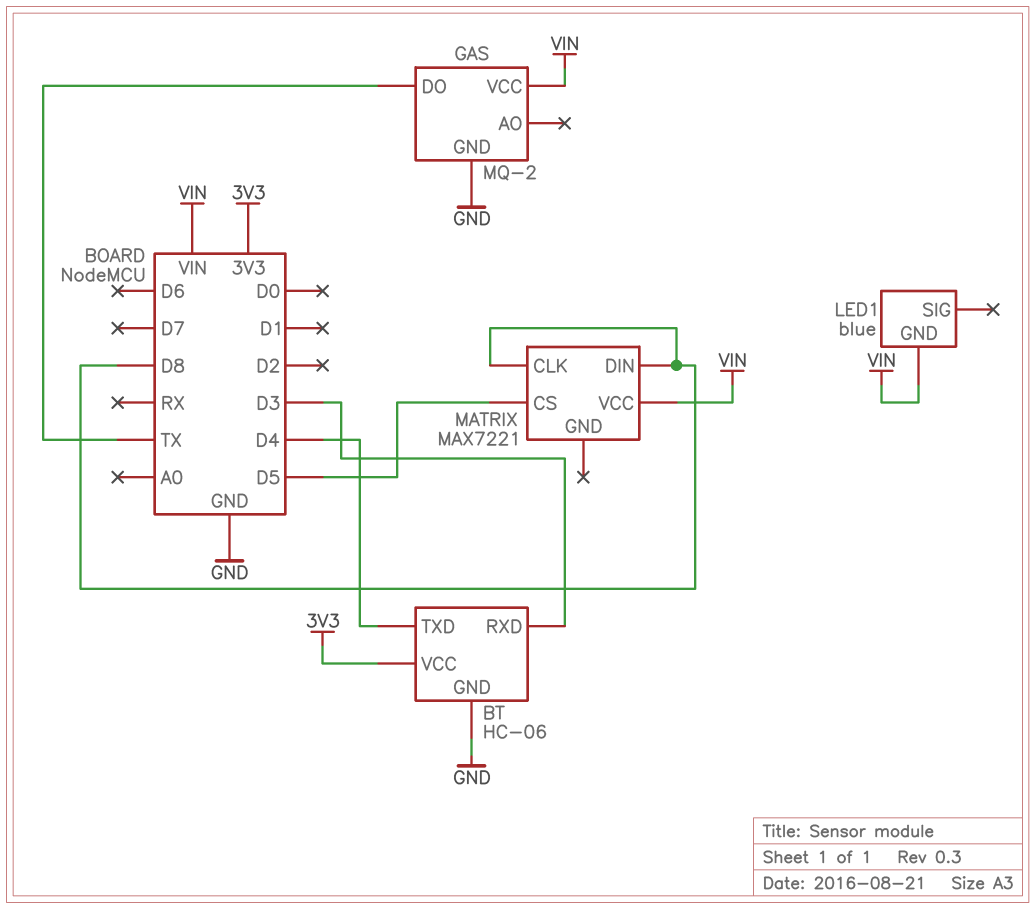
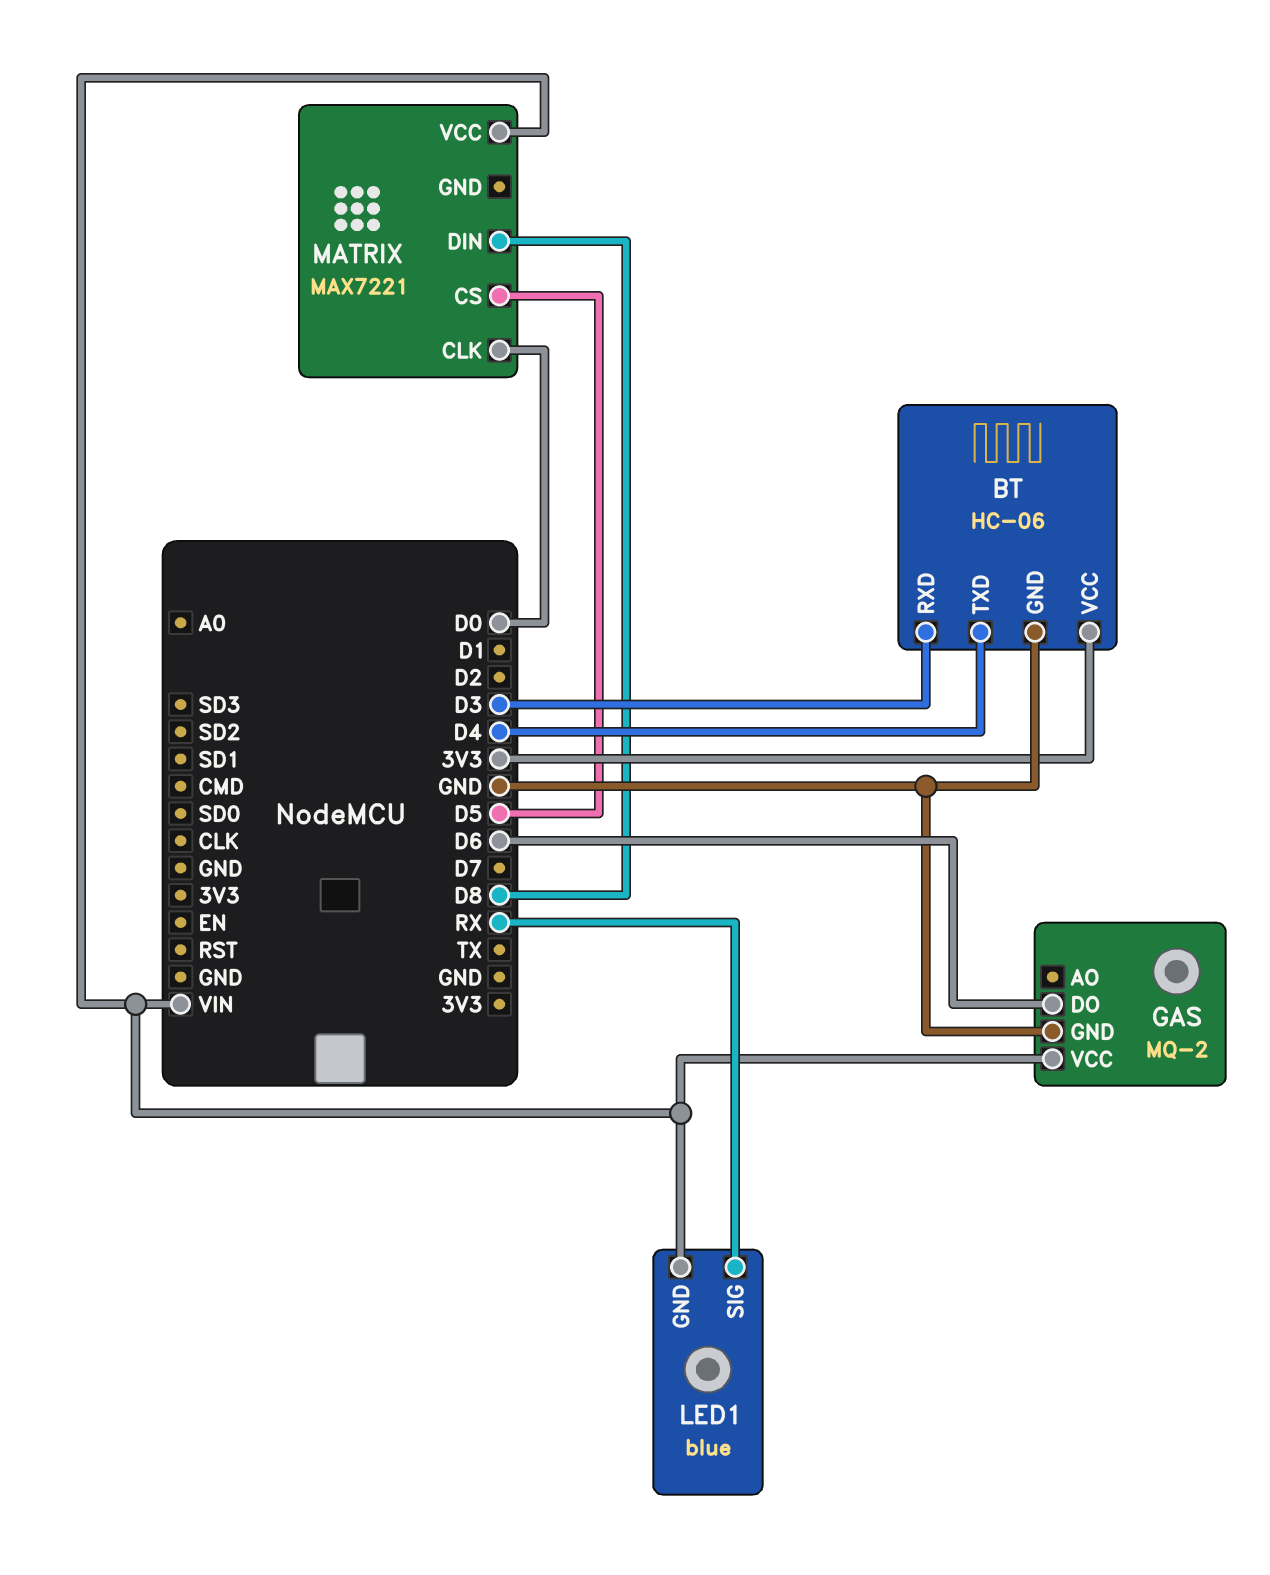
GAS pin DO: TX -> D6
LED1 pin SIG: none -> RX
MATRIX pin CLK: D8 -> D0

